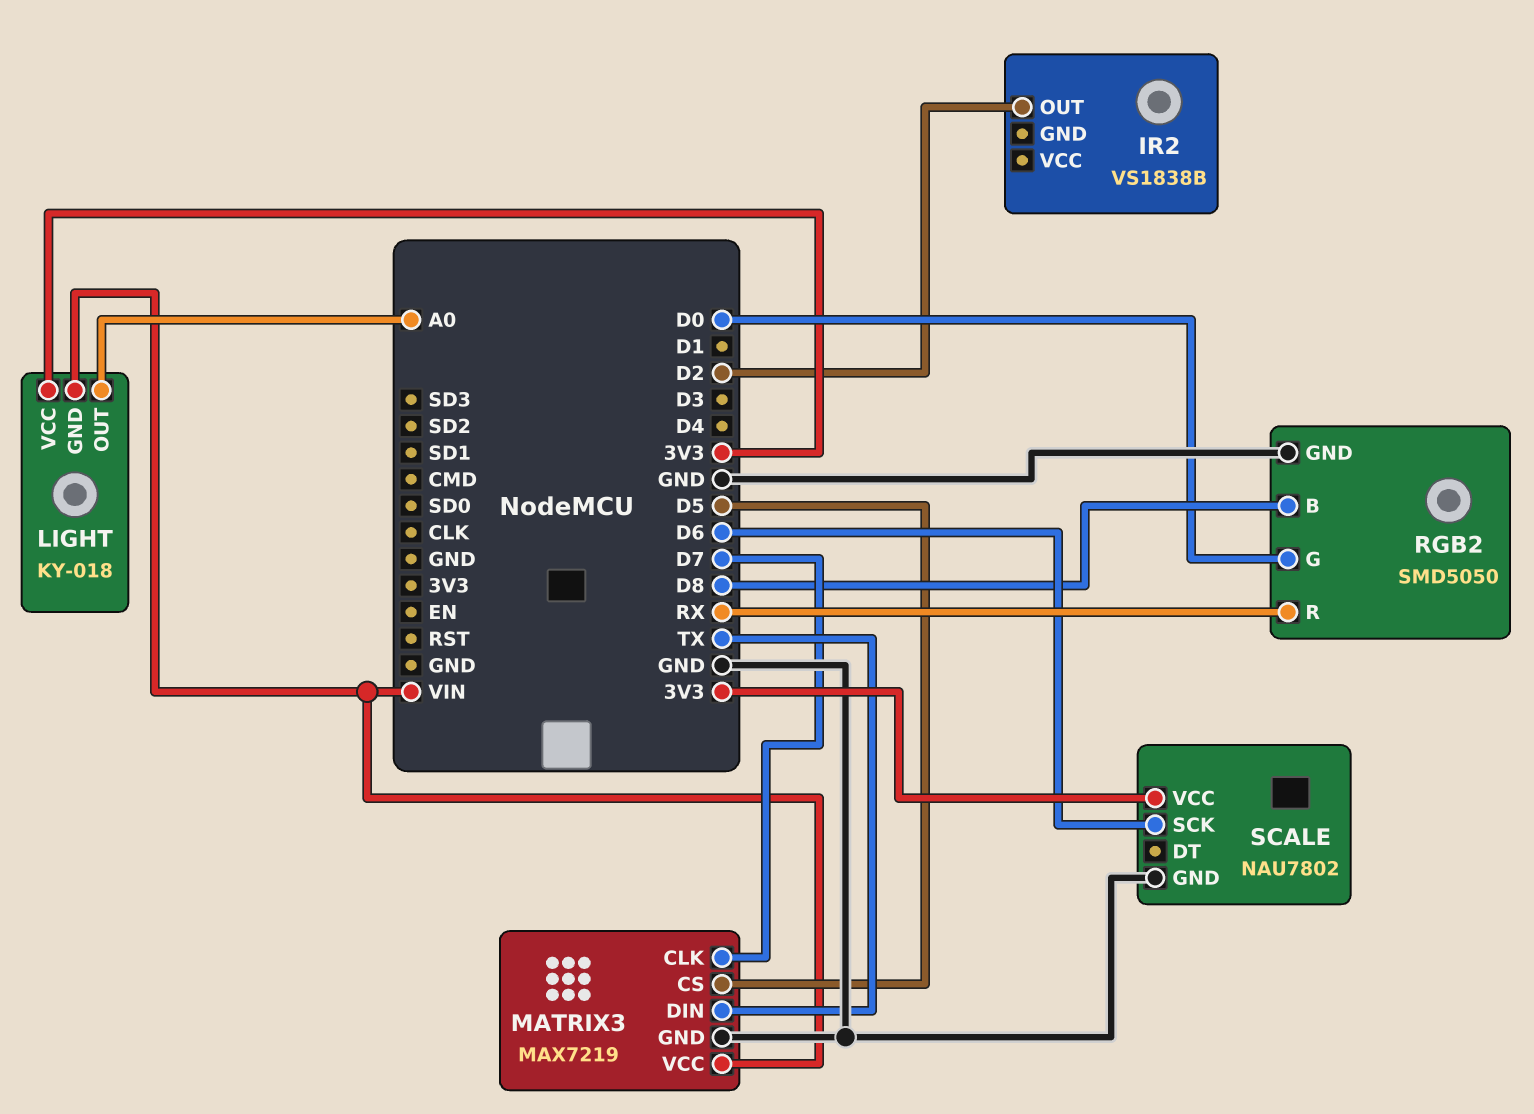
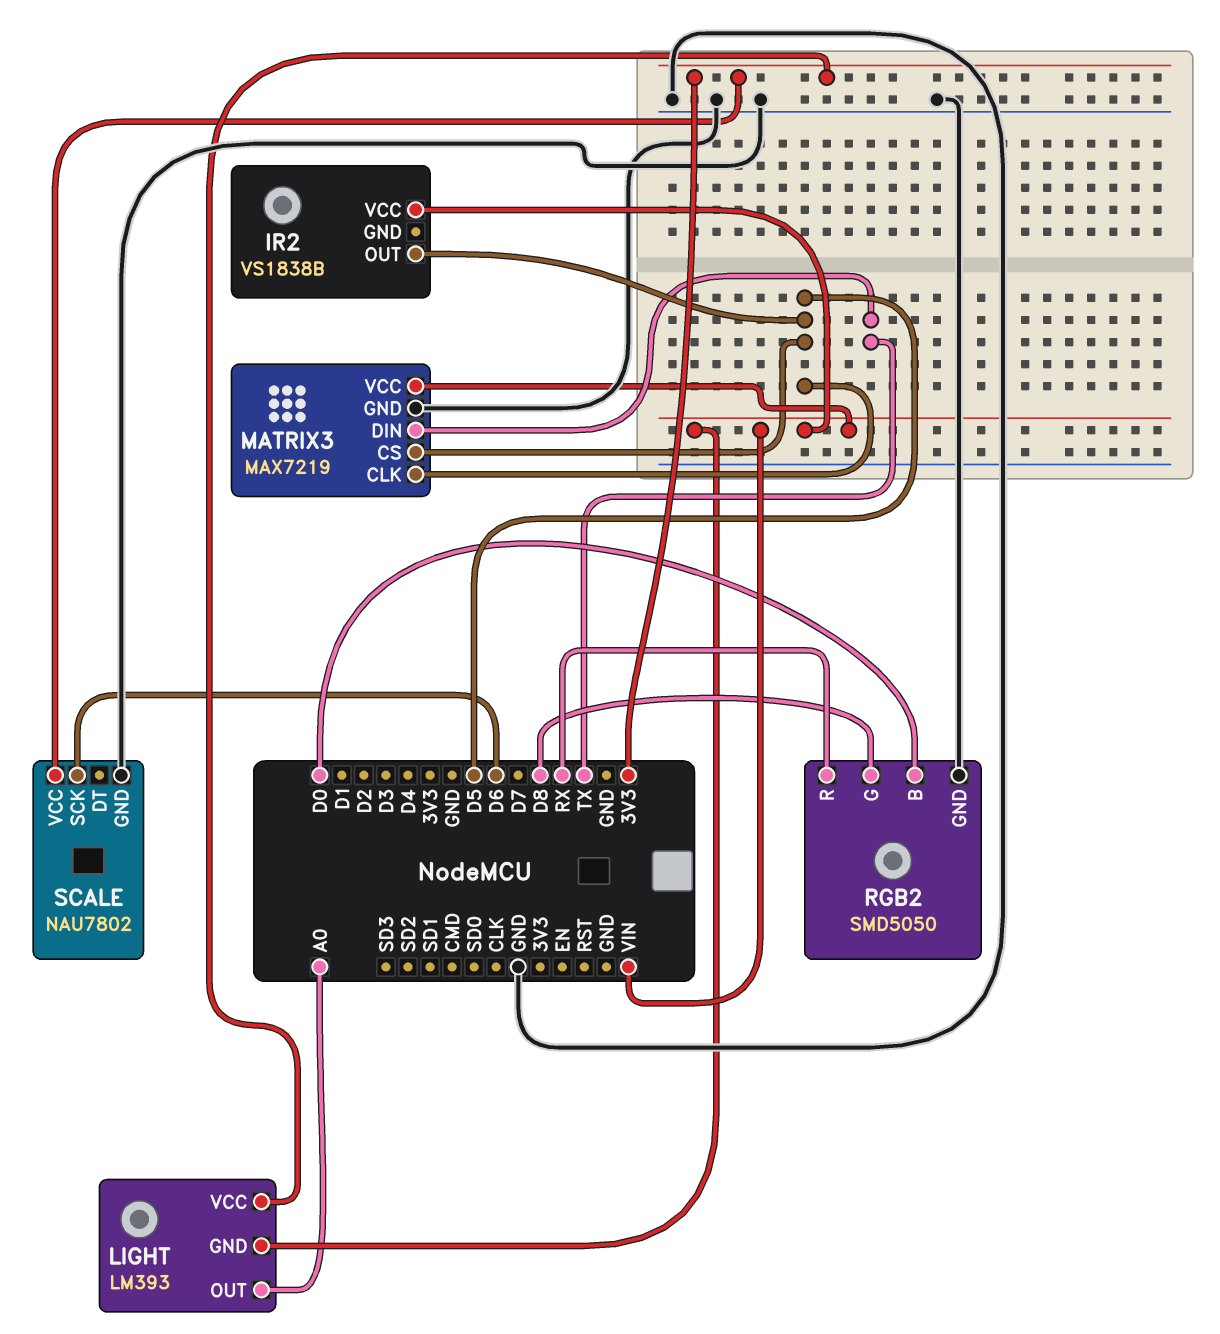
IR2 pin OUT: D2 -> D5
IR2 pin VCC: none -> VIN
LIGHT: KY-018 -> LM393
MATRIX3 pin CLK: D7 -> D5
RGB2 pin B: D8 -> D0
RGB2 pin G: D0 -> D8

